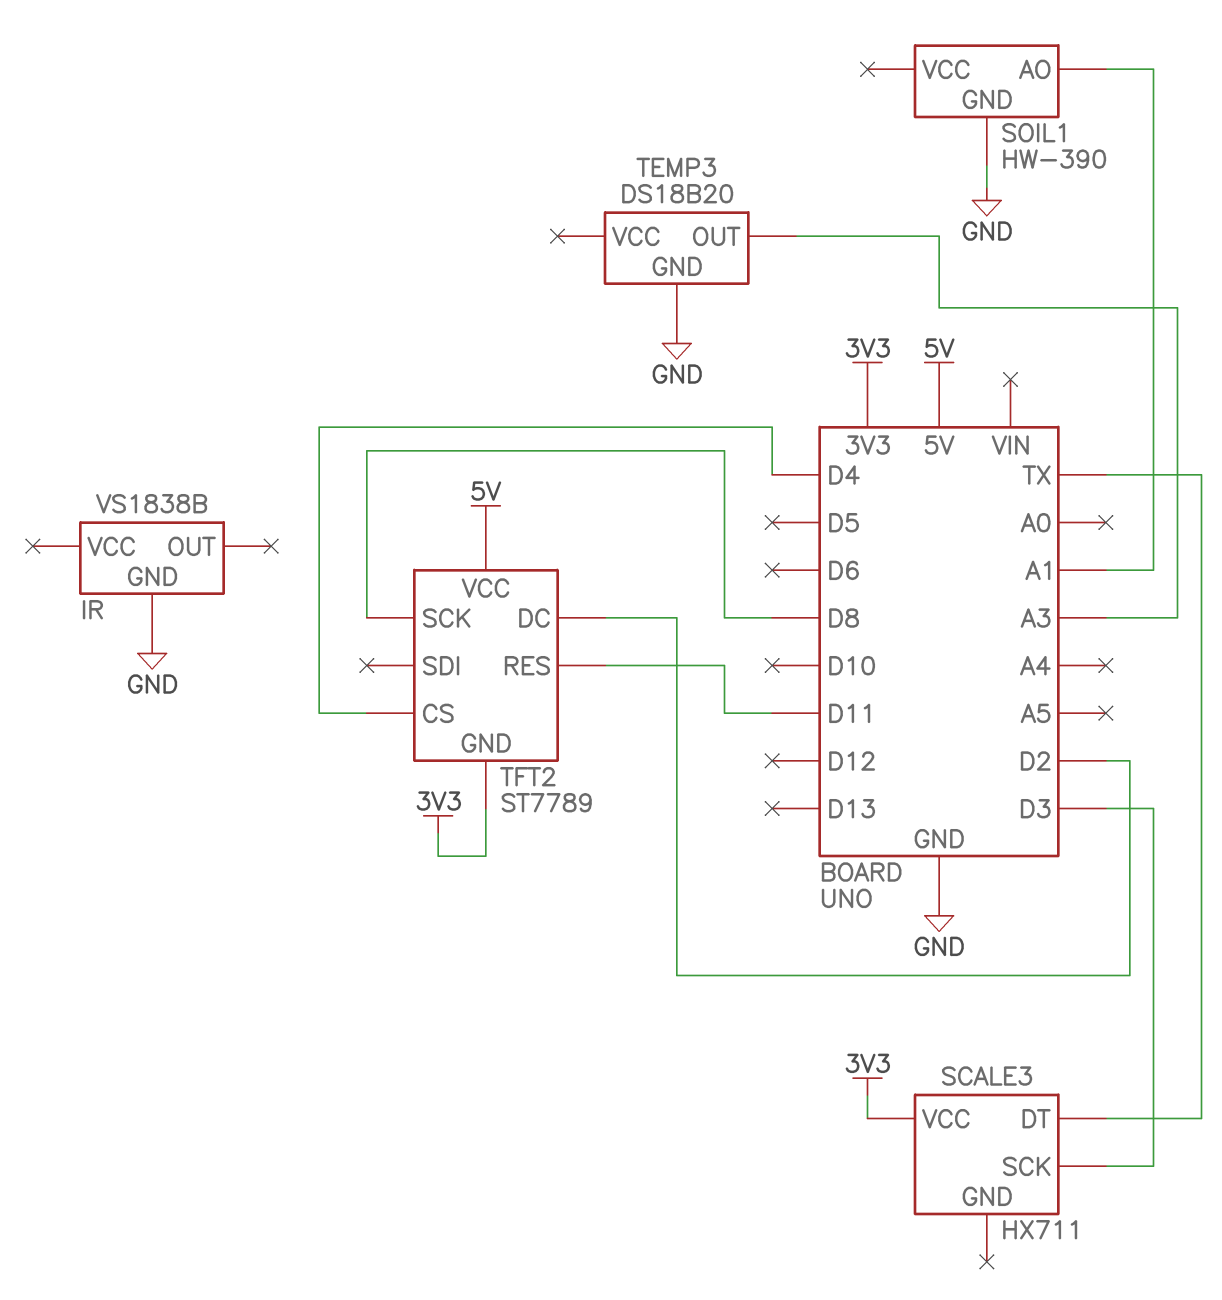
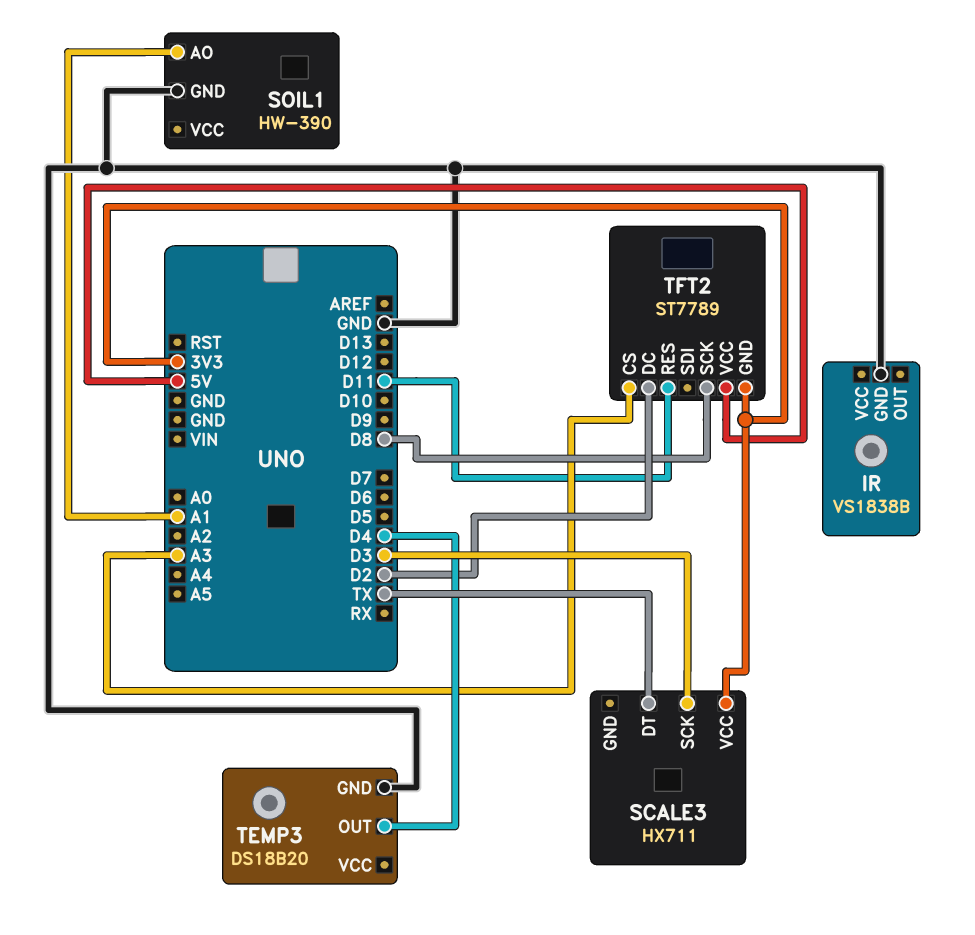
TEMP3 pin OUT: A3 -> D4
TFT2 pin CS: D4 -> A3

